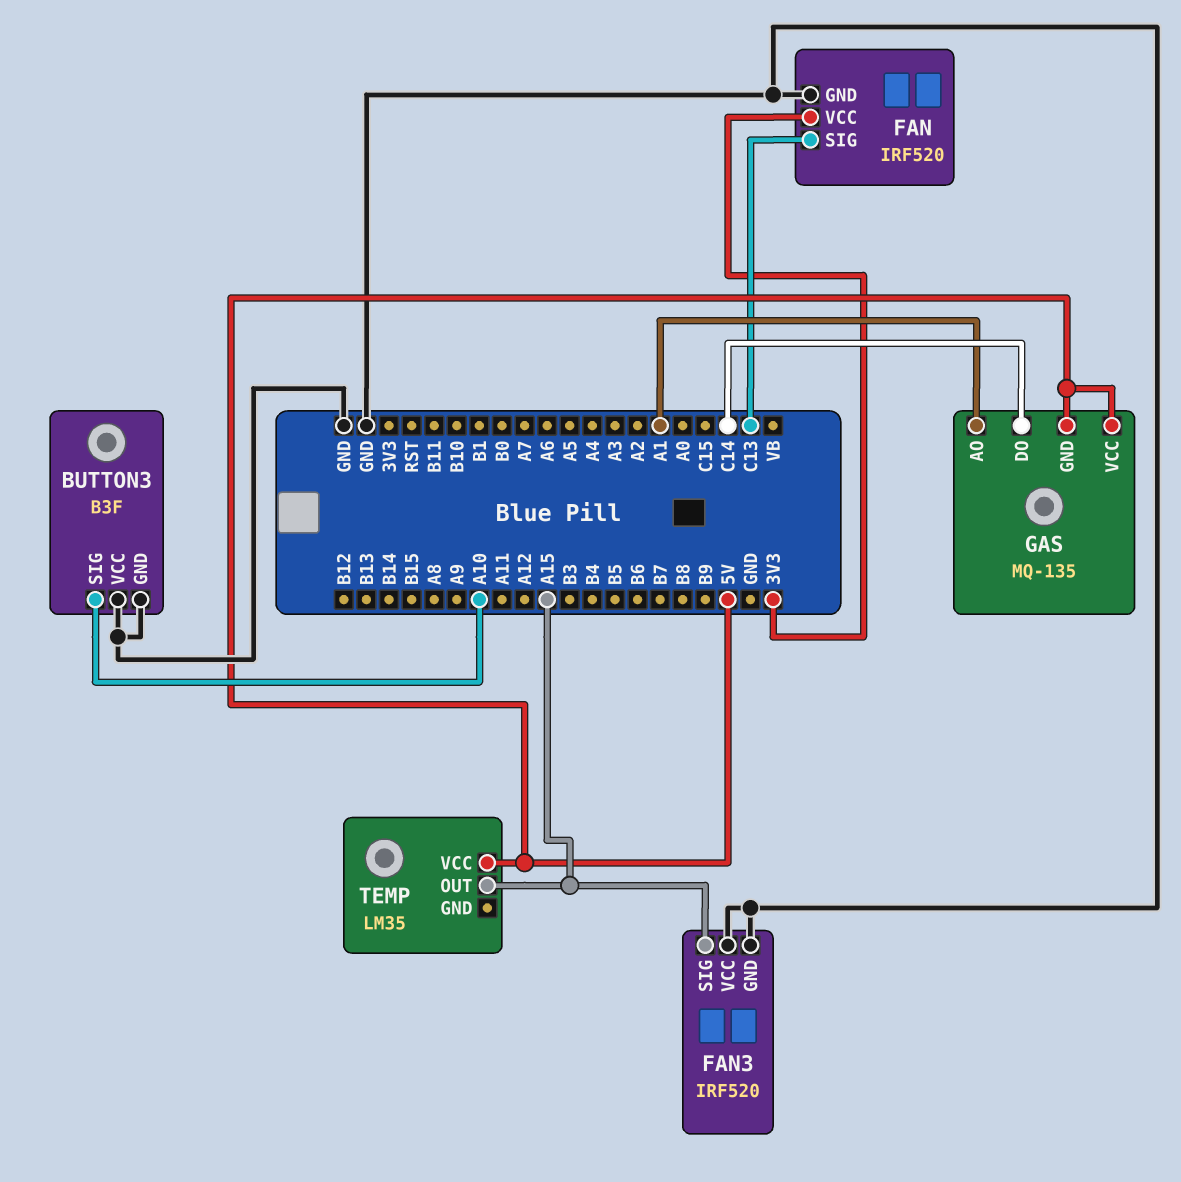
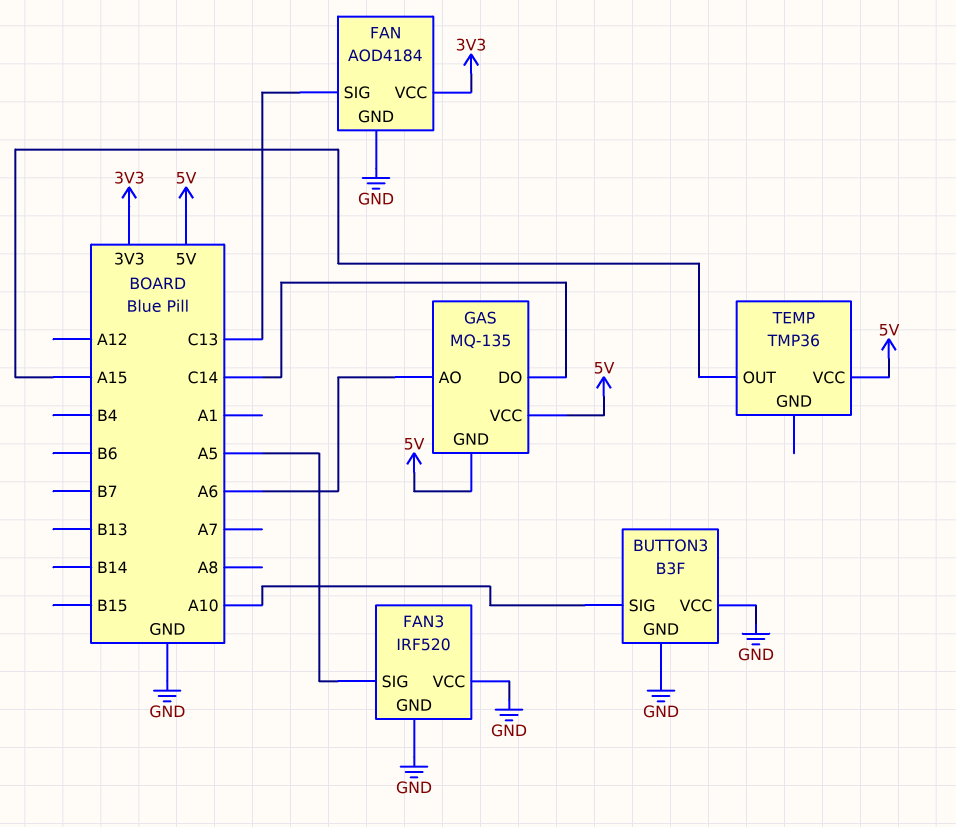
FAN: IRF520 -> AOD4184
FAN3 pin SIG: A15 -> A5
GAS pin AO: A1 -> A6
TEMP: LM35 -> TMP36

